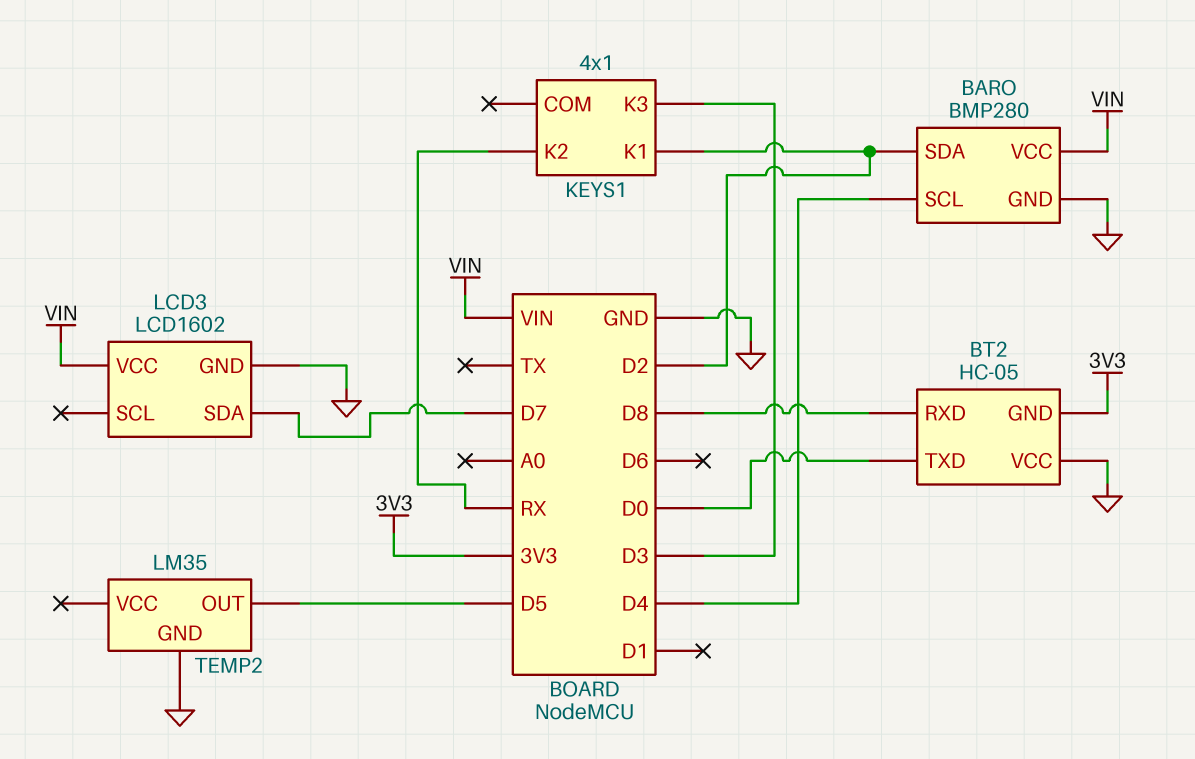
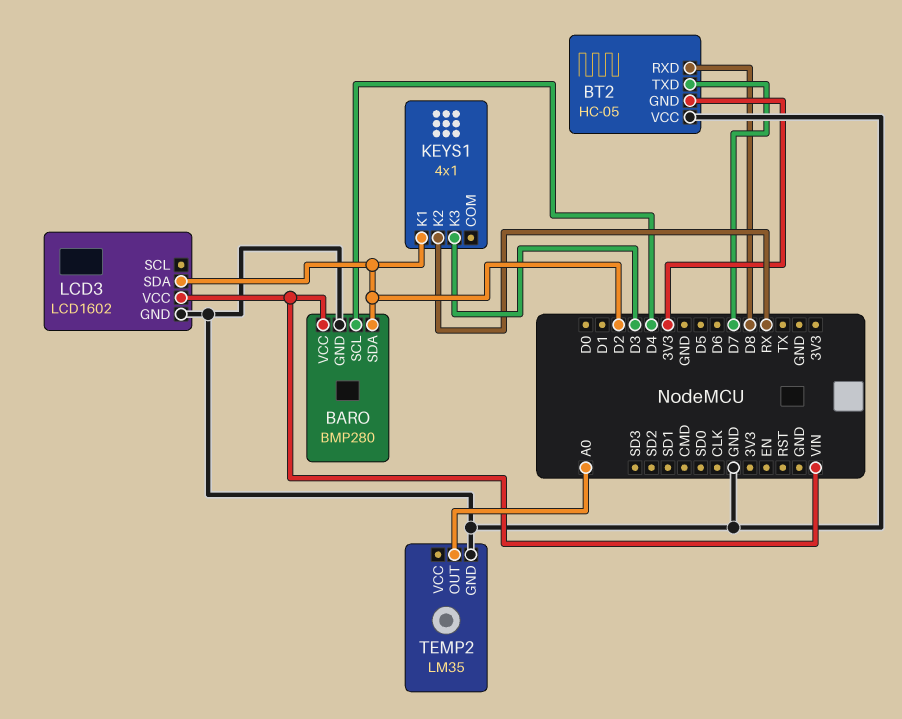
BT2 pin TXD: D0 -> D7
LCD3 pin SDA: D7 -> D2
TEMP2 pin OUT: D5 -> A0

